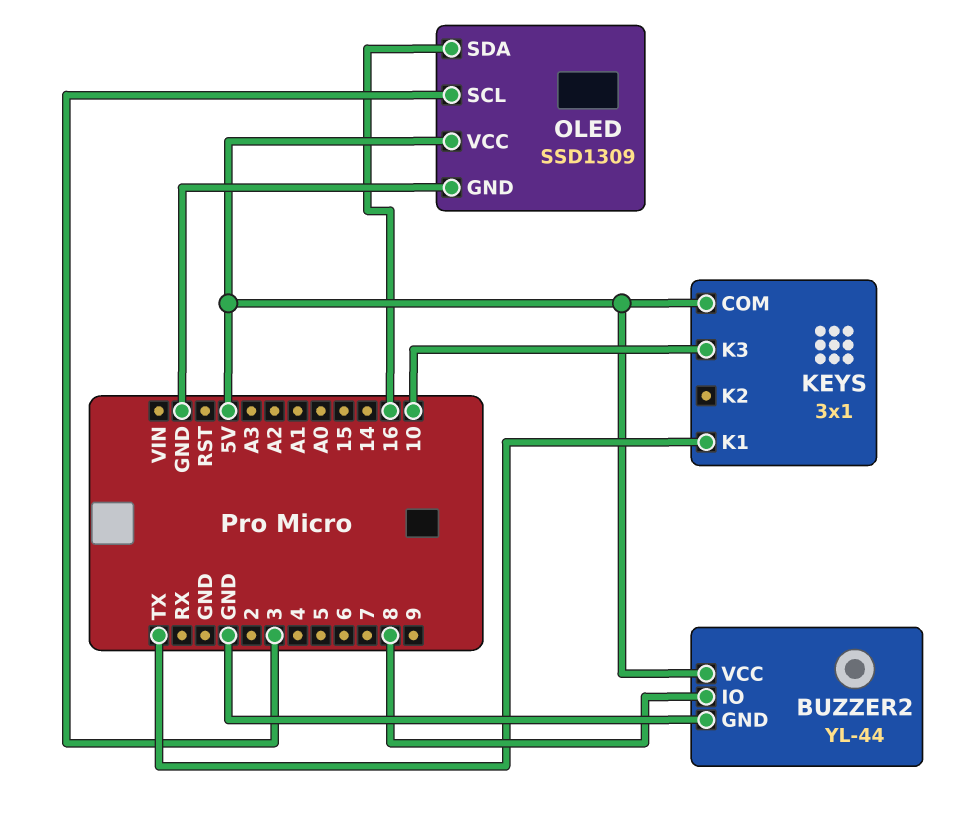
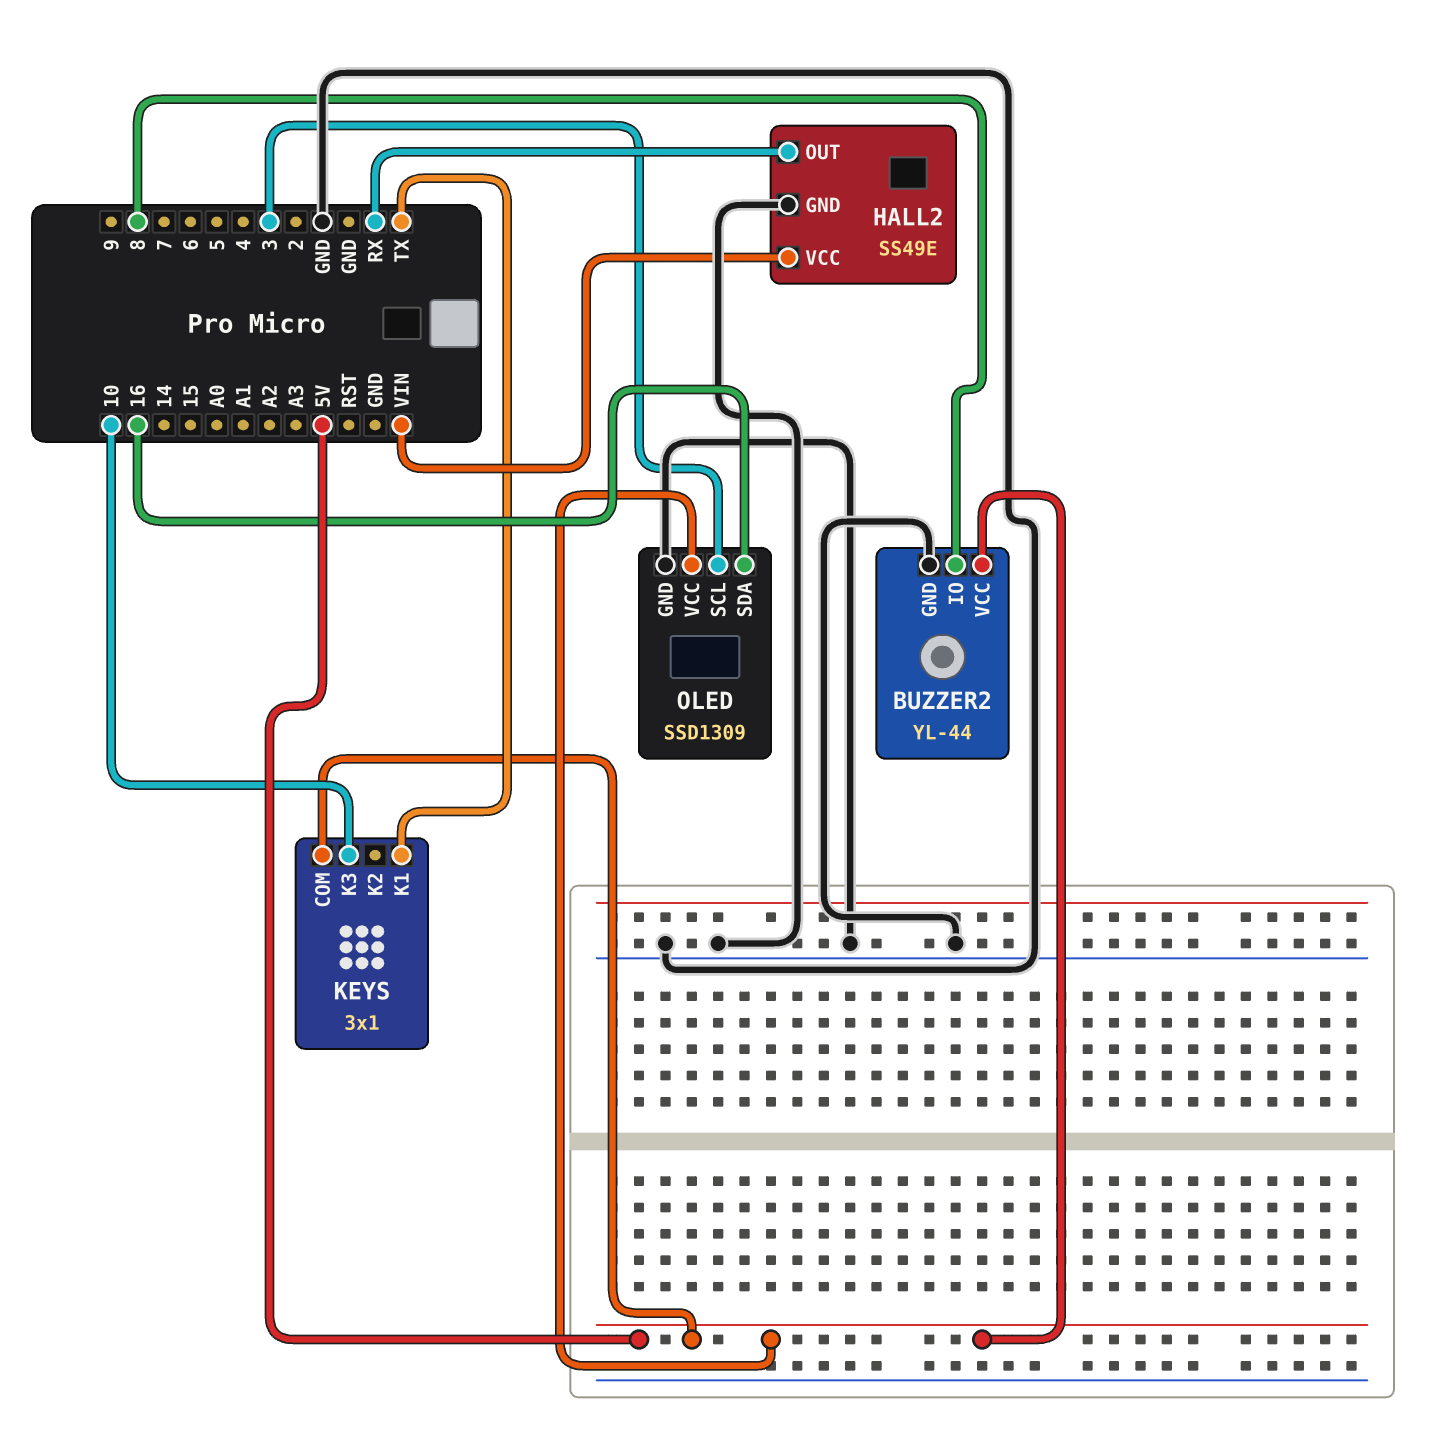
HALL2: none -> SS49E
HALL2 pin GND: none -> GND
HALL2 pin OUT: none -> RX
HALL2 pin VCC: none -> VIN

